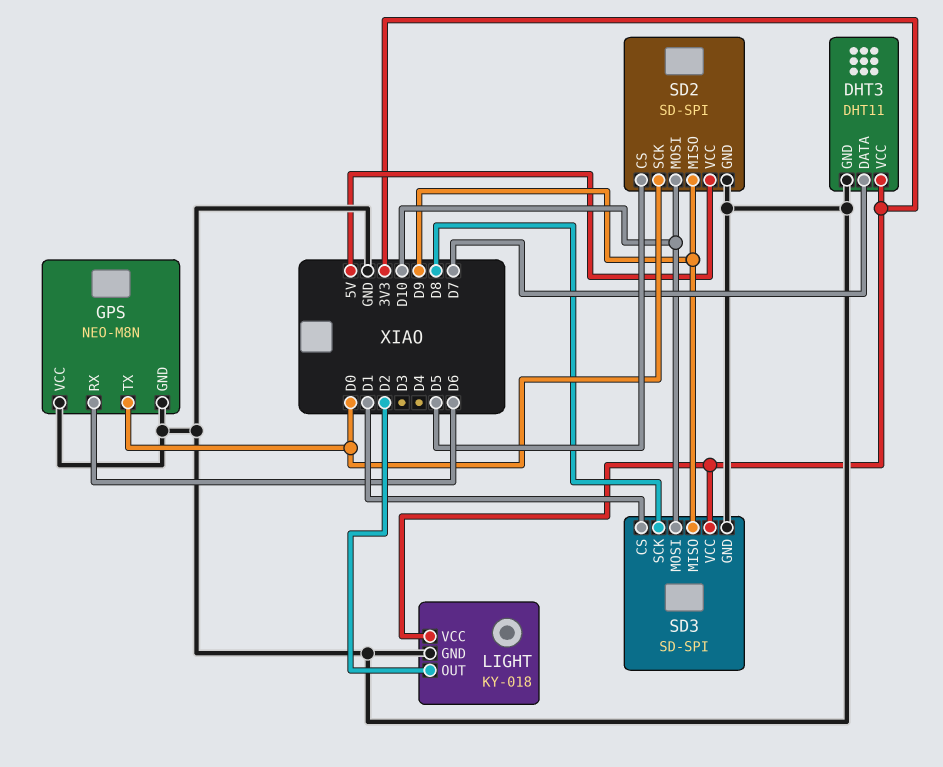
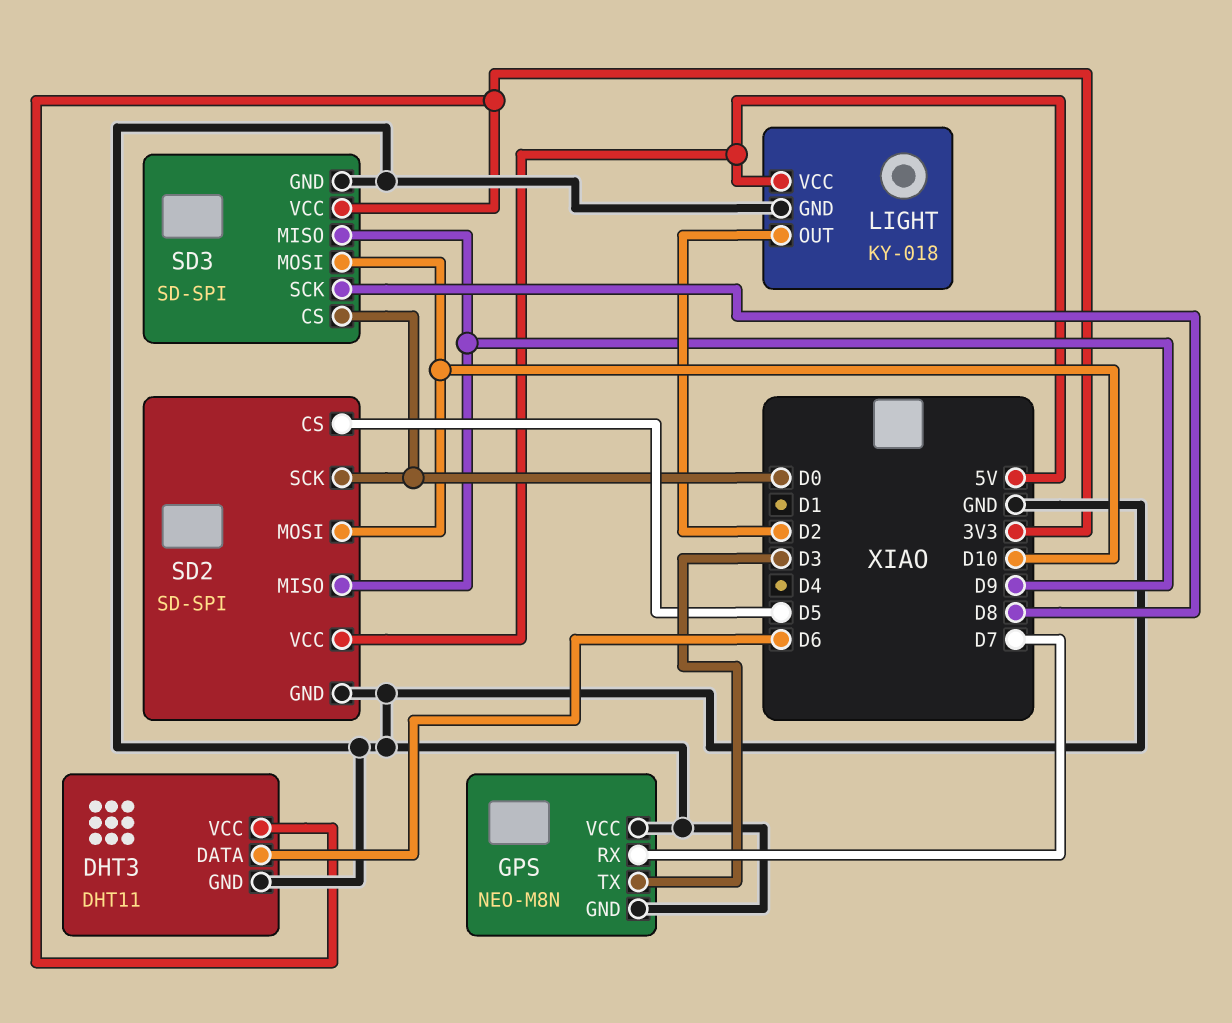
DHT3 pin DATA: D7 -> D6
GPS pin RX: D6 -> D7
GPS pin TX: D0 -> D3
LIGHT pin VCC: 3V3 -> 5V
SD3 pin CS: D1 -> D0

